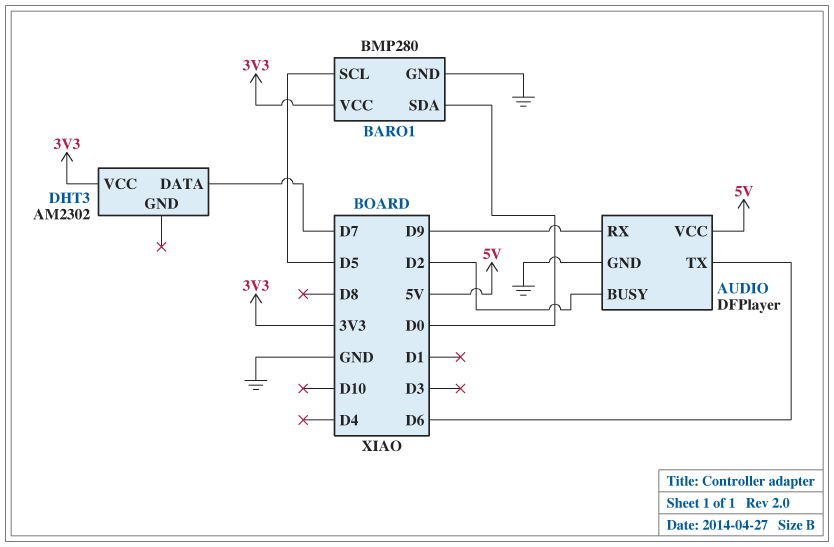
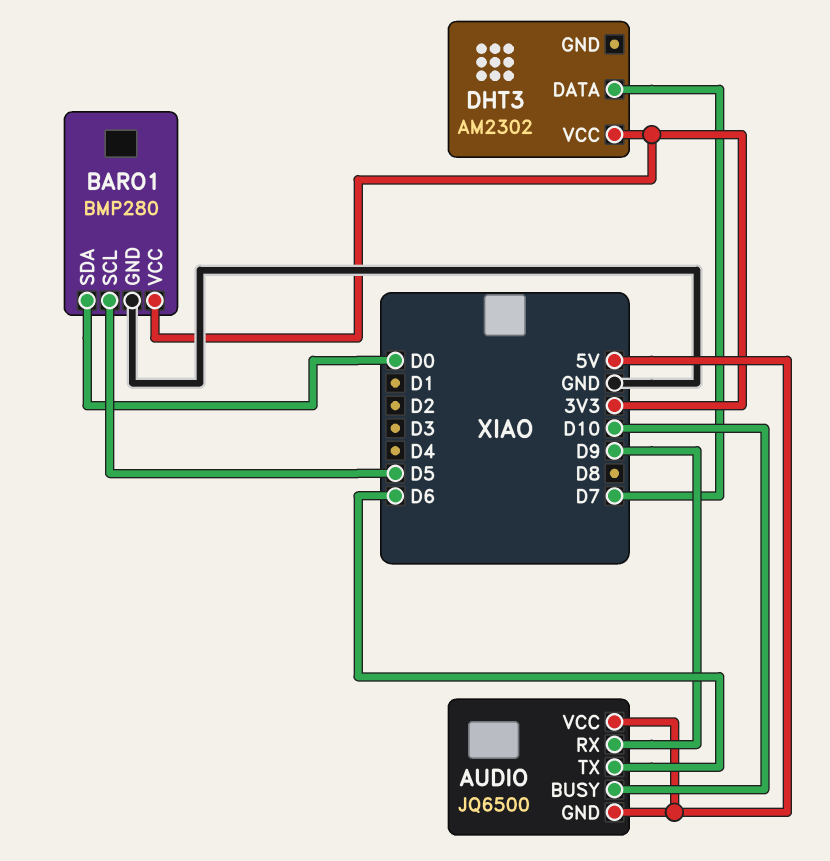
AUDIO: DFPlayer -> JQ6500
AUDIO pin BUSY: D2 -> D10
AUDIO pin GND: GND -> 5V

